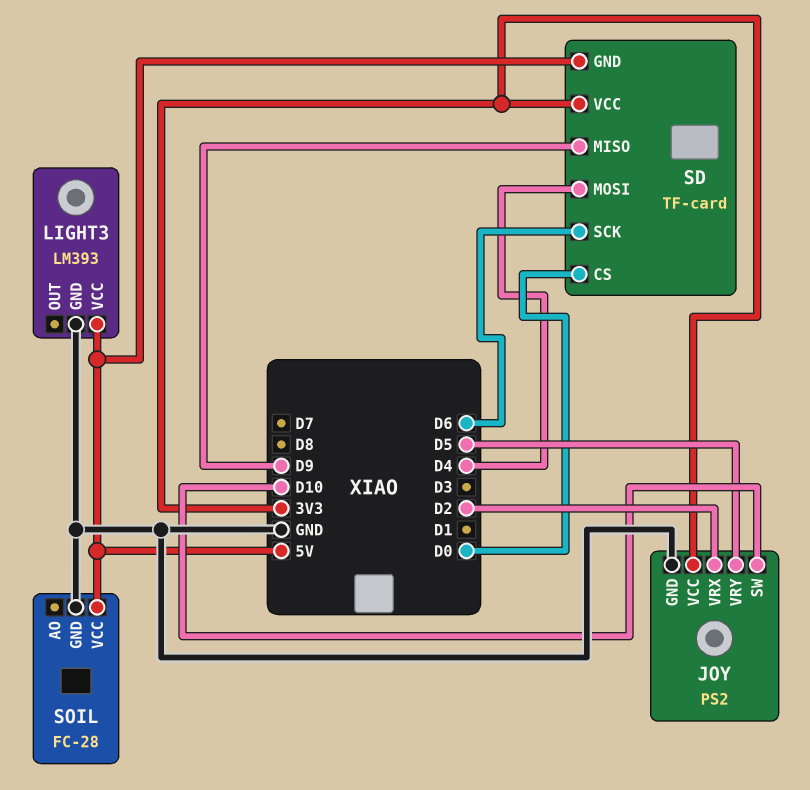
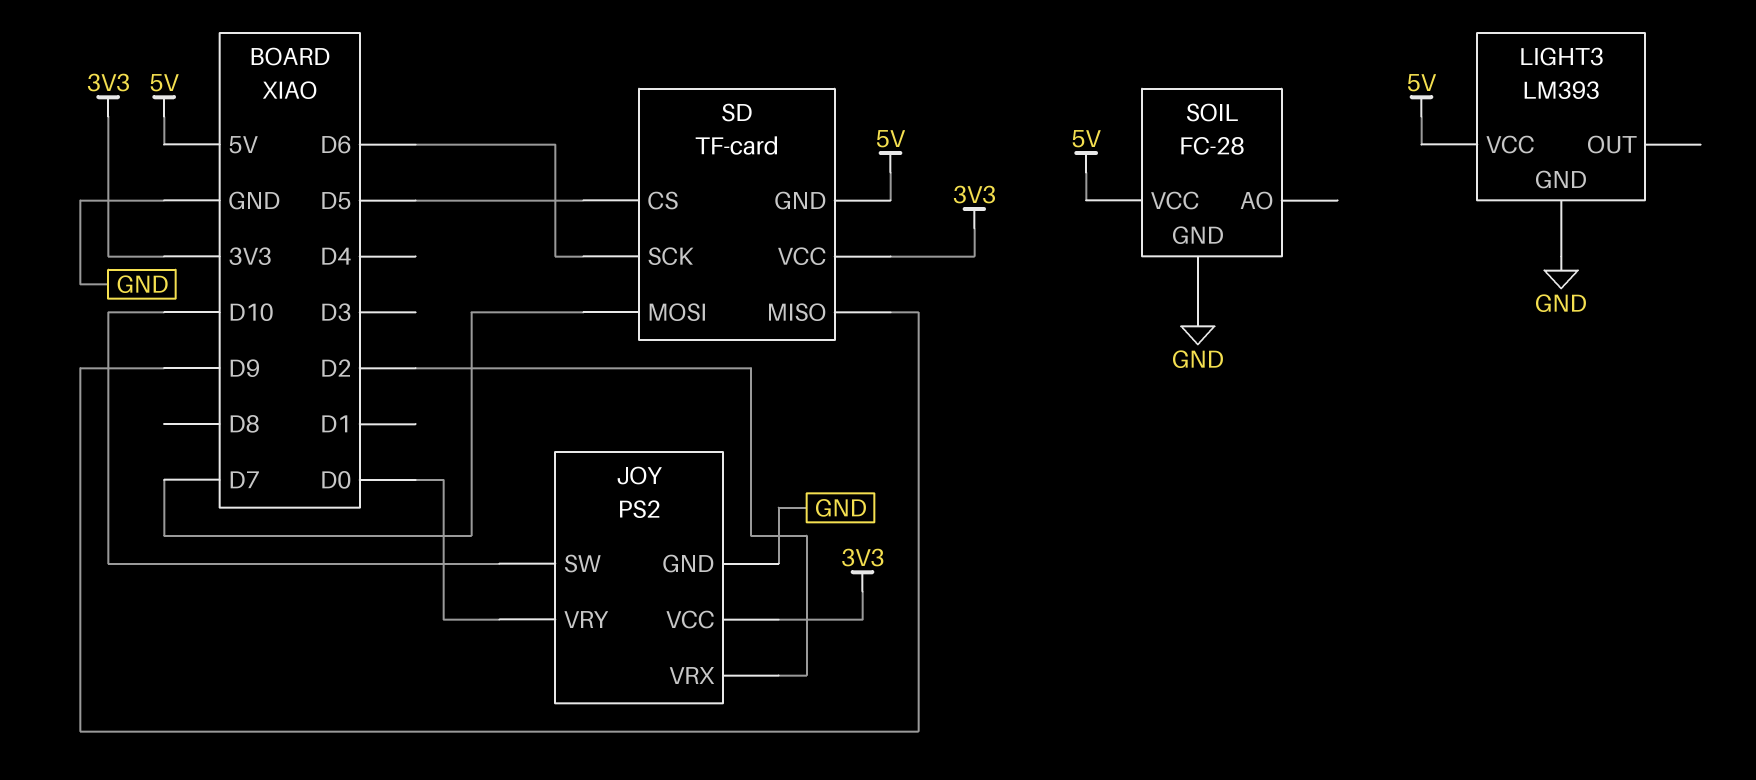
JOY pin VRY: D5 -> D0
SD pin CS: D0 -> D5
SD pin MOSI: D4 -> D7

